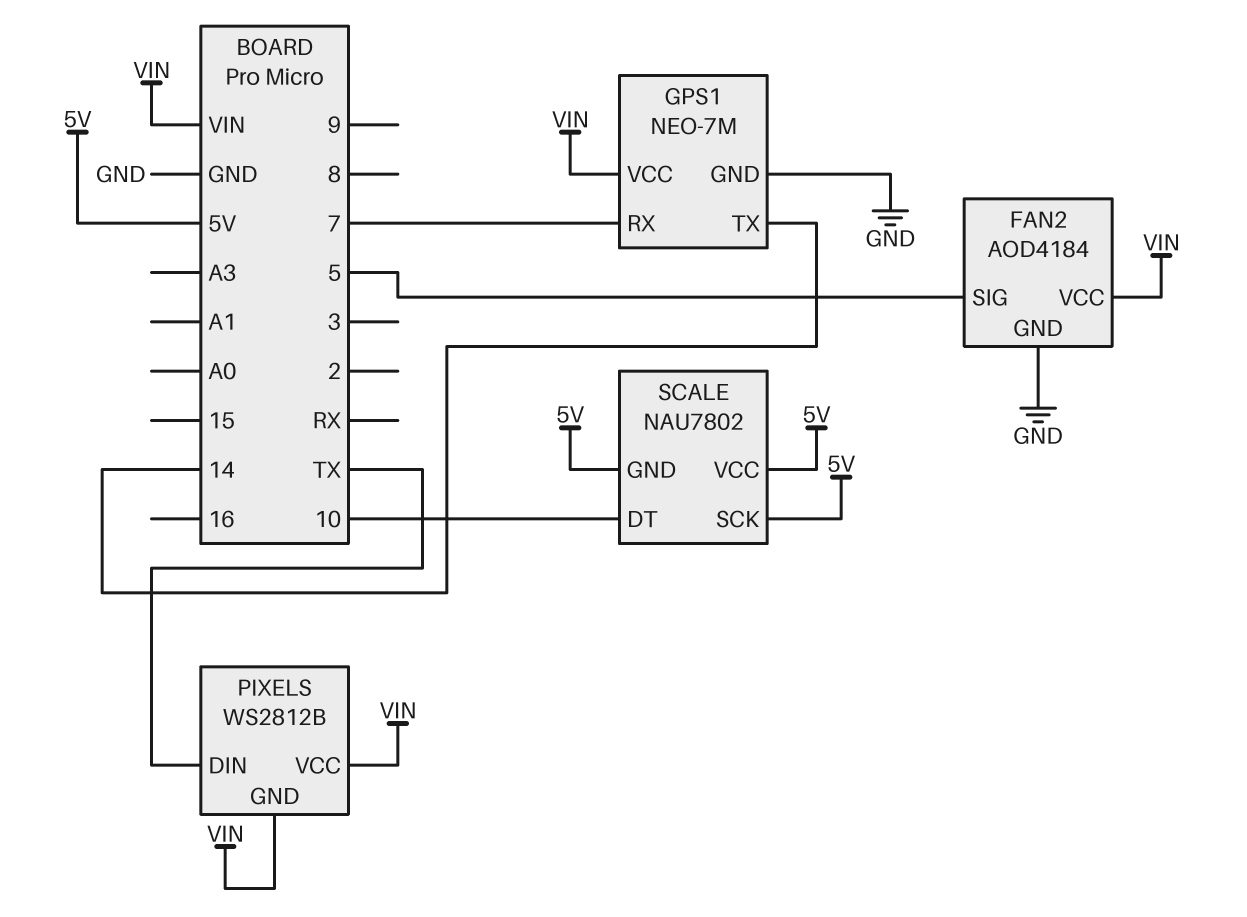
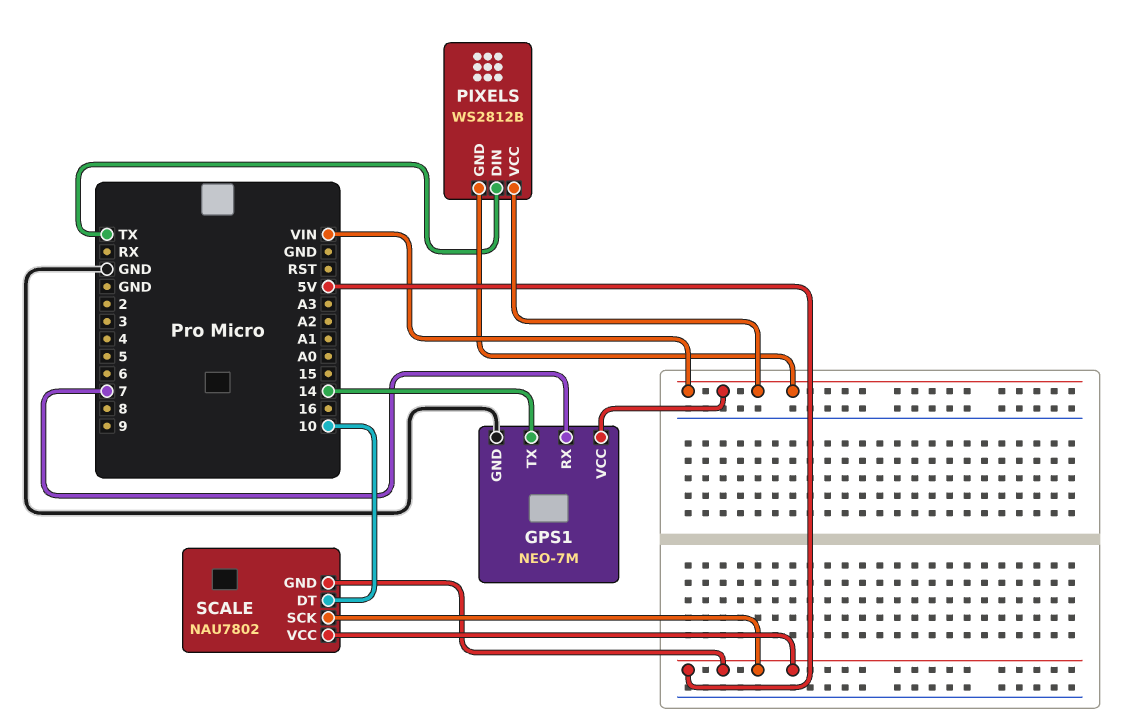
FAN2: AOD4184 -> none
FAN2 pin GND: GND -> none
FAN2 pin SIG: 5 -> none
FAN2 pin VCC: VIN -> none

